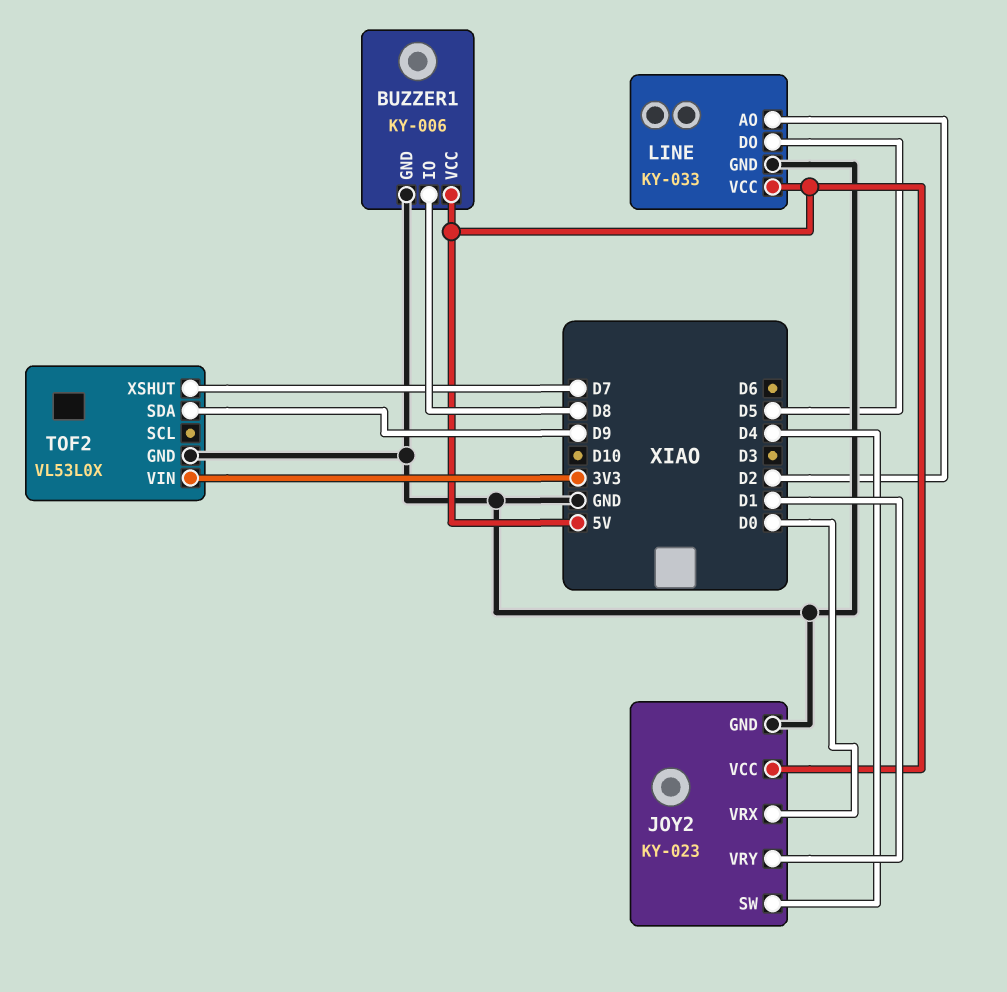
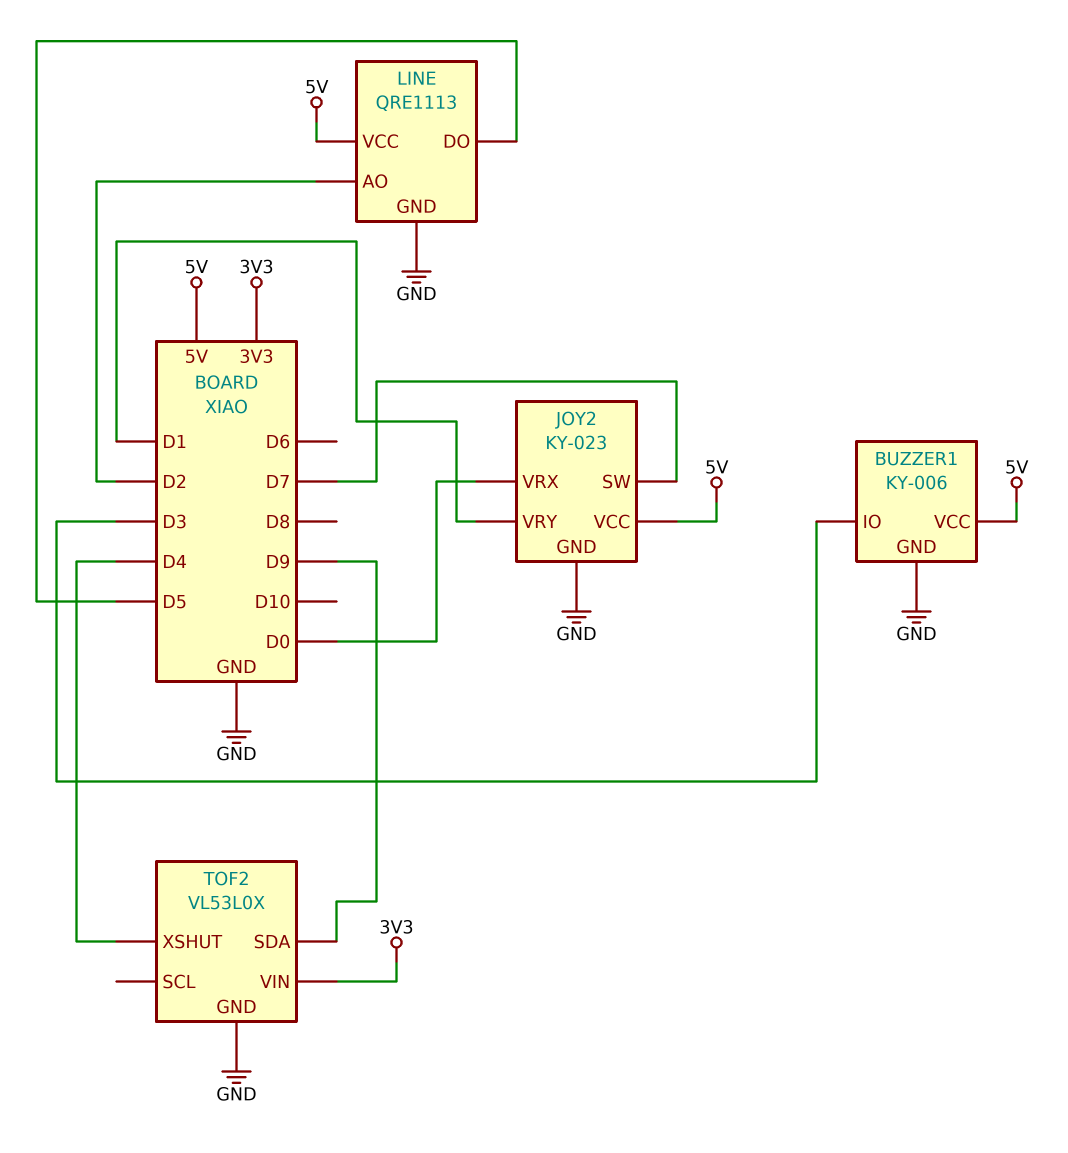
BUZZER1 pin IO: D8 -> D3
JOY2 pin SW: D4 -> D7
LINE: KY-033 -> QRE1113
TOF2 pin XSHUT: D7 -> D4

